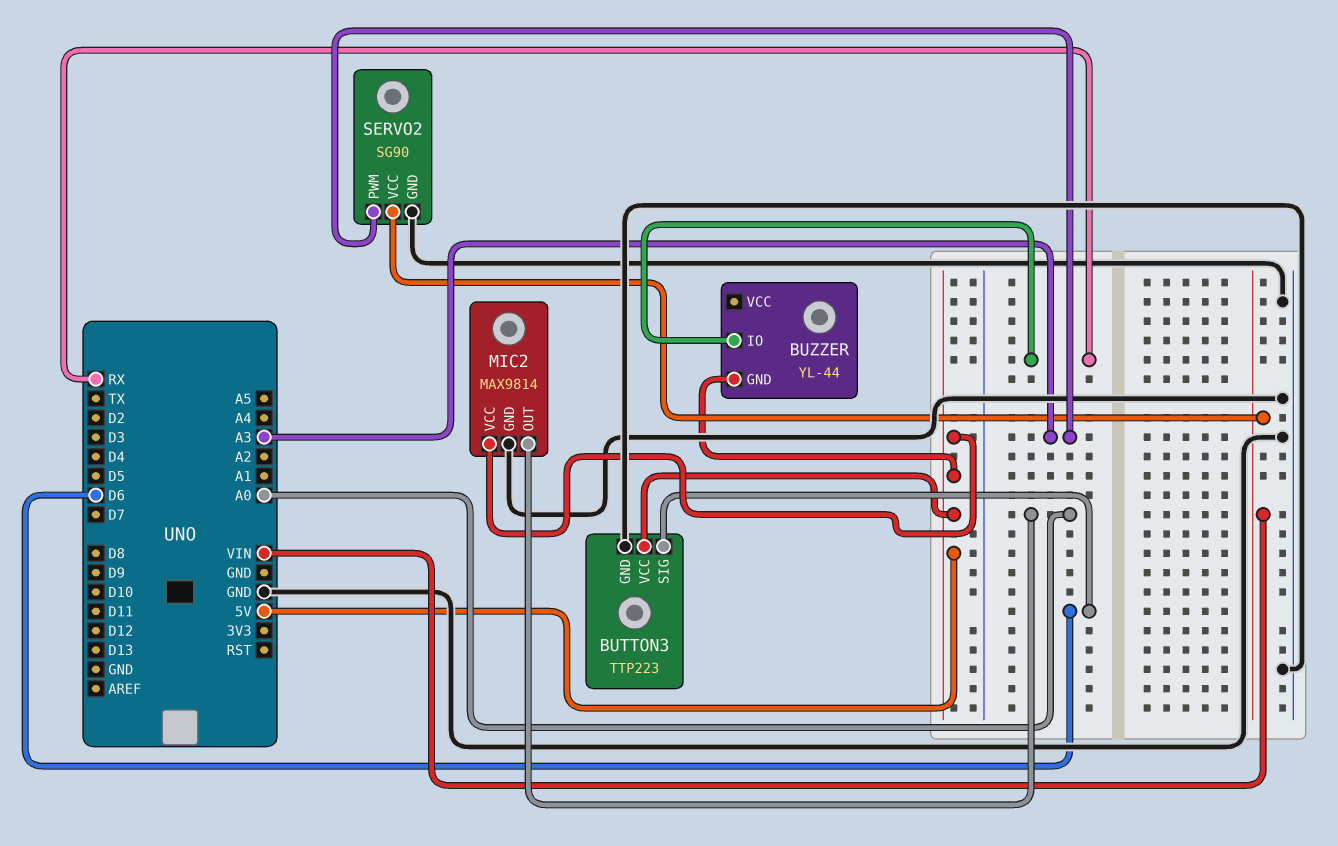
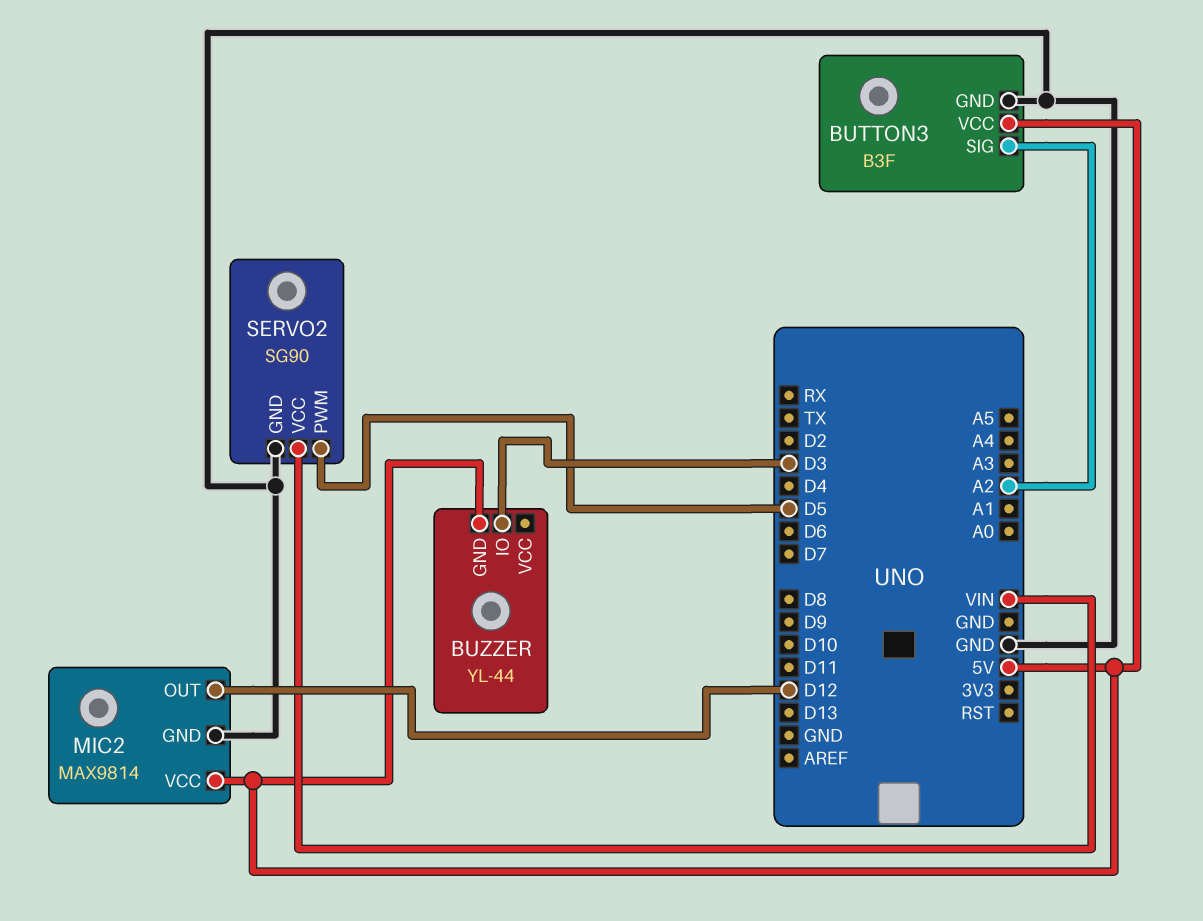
BUTTON3: TTP223 -> B3F
BUTTON3 pin SIG: D6 -> A2
BUZZER pin IO: RX -> D3
MIC2 pin OUT: A0 -> D12
SERVO2 pin PWM: A3 -> D5

